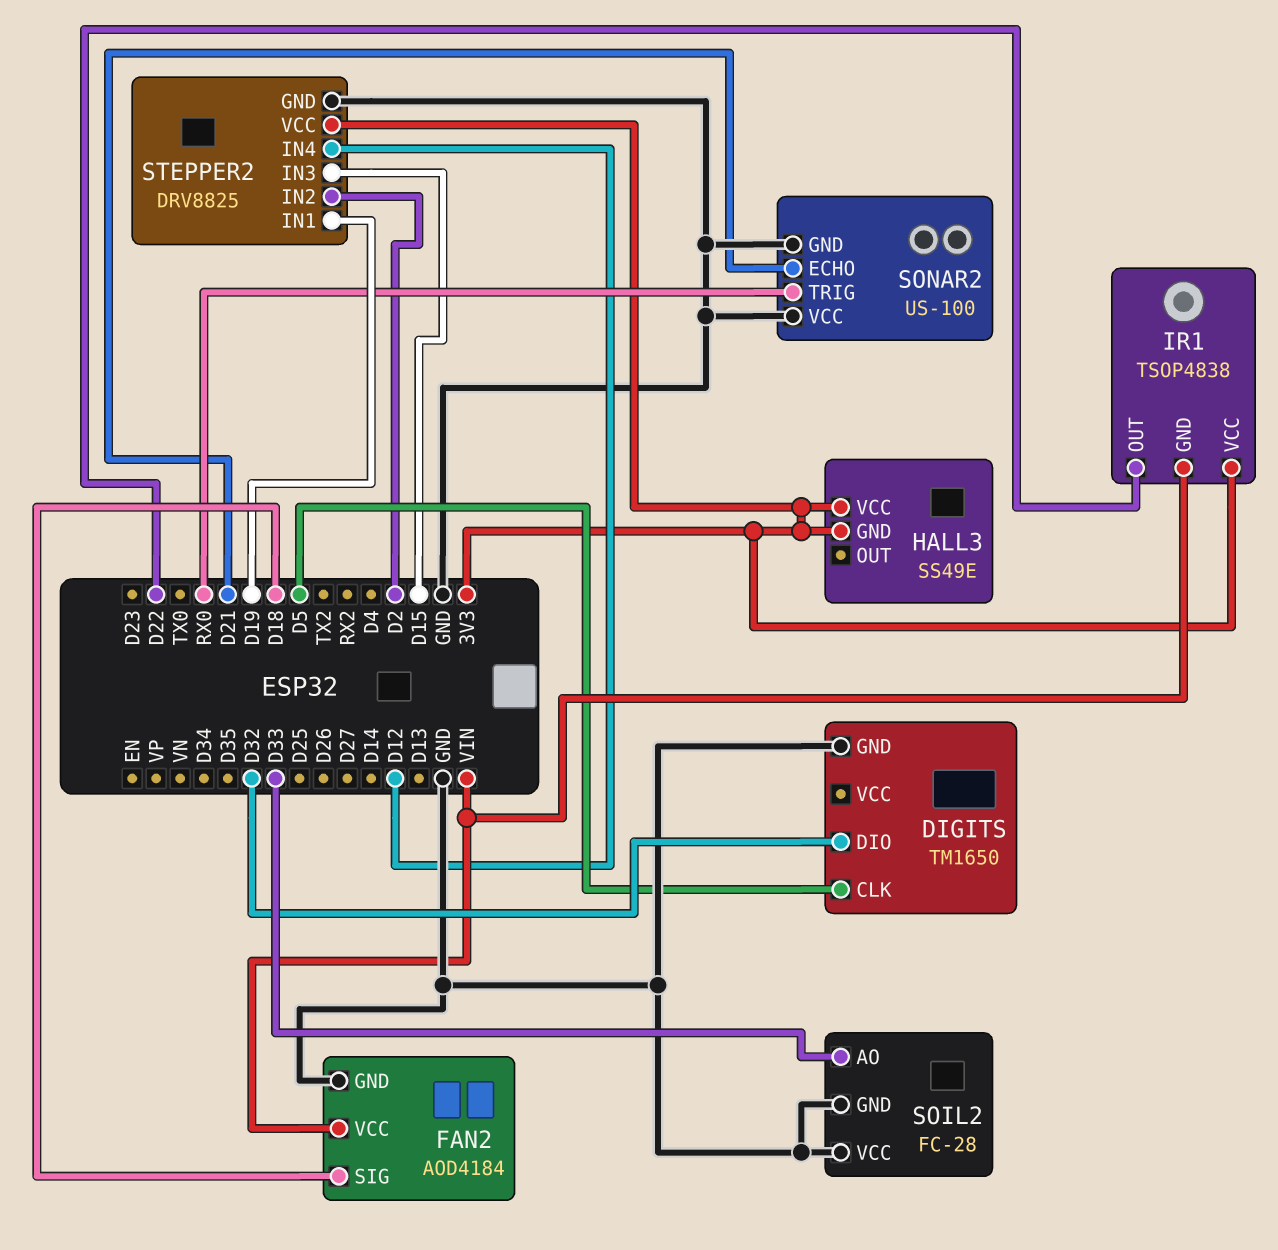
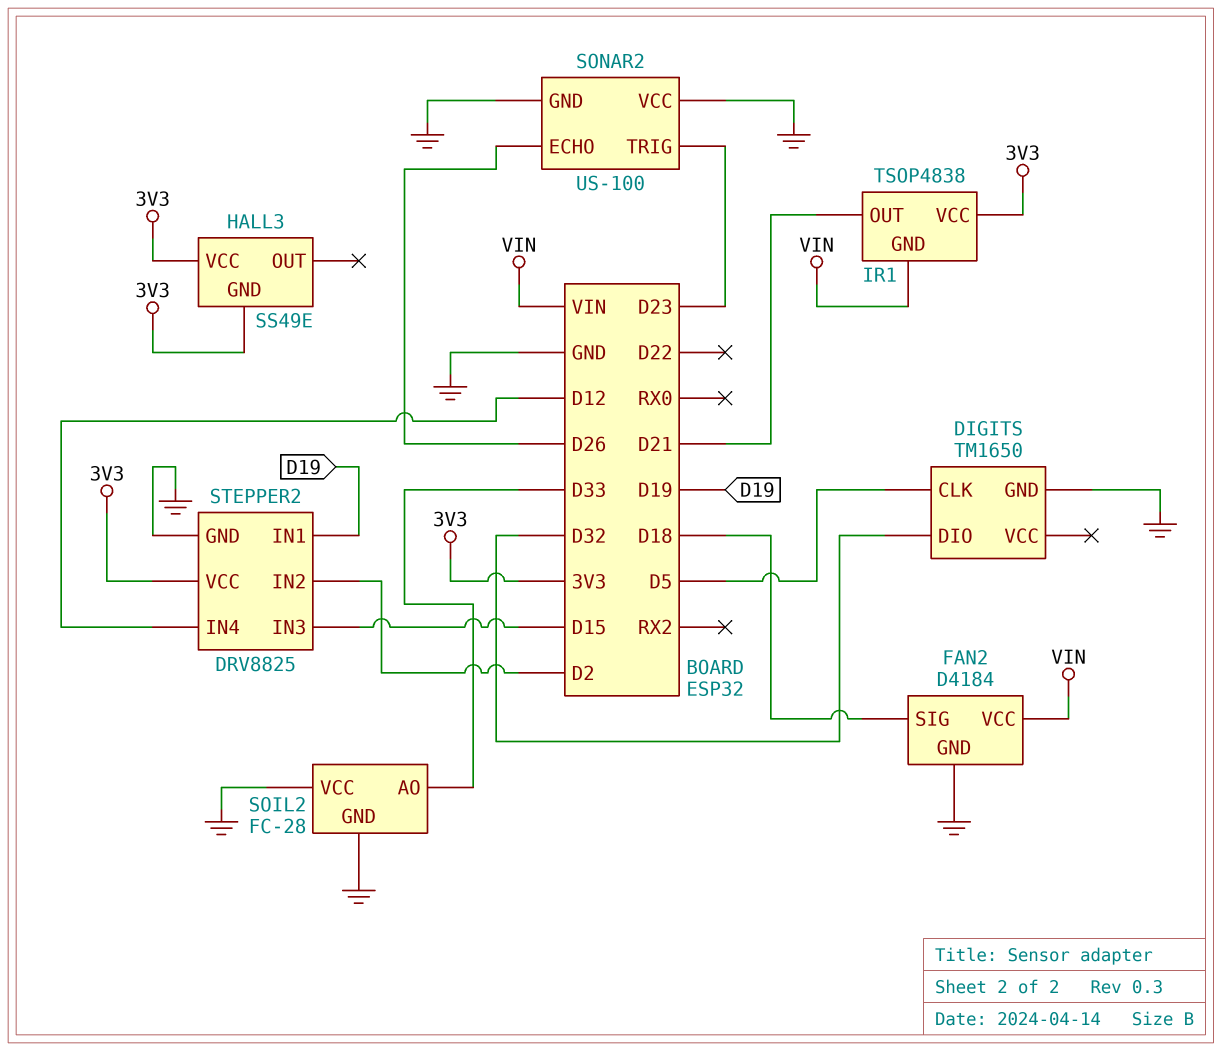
FAN2: AOD4184 -> D4184
IR1 pin OUT: D22 -> D21
SONAR2 pin ECHO: D21 -> D26
SONAR2 pin TRIG: RX0 -> D23

